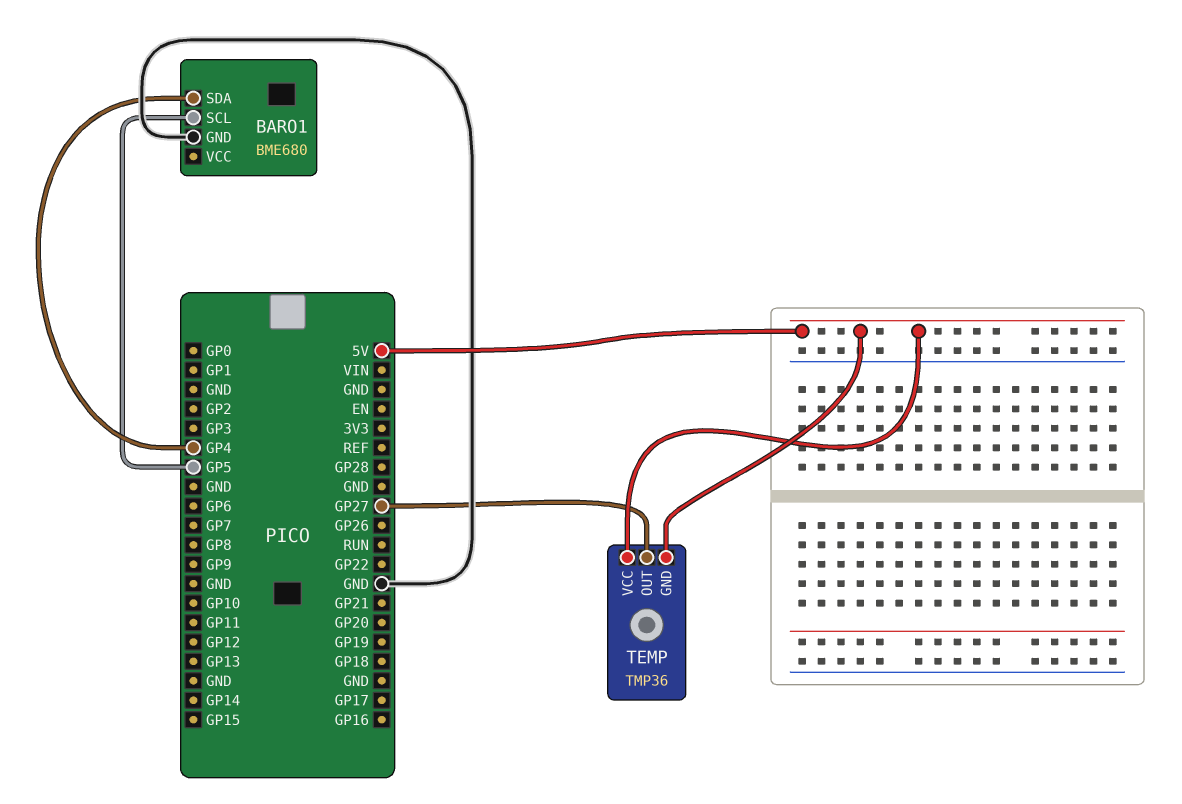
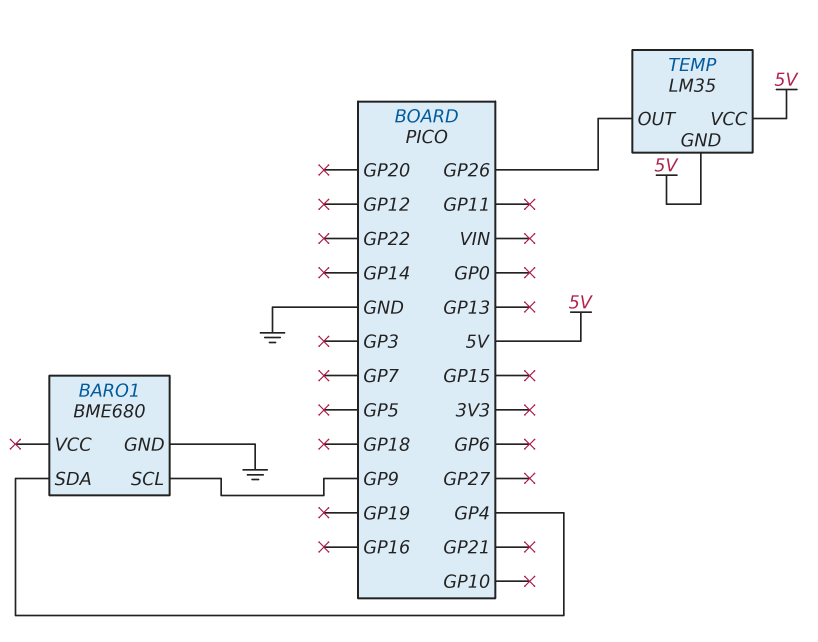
BARO1 pin SCL: GP5 -> GP9
TEMP: TMP36 -> LM35
TEMP pin OUT: GP27 -> GP26

